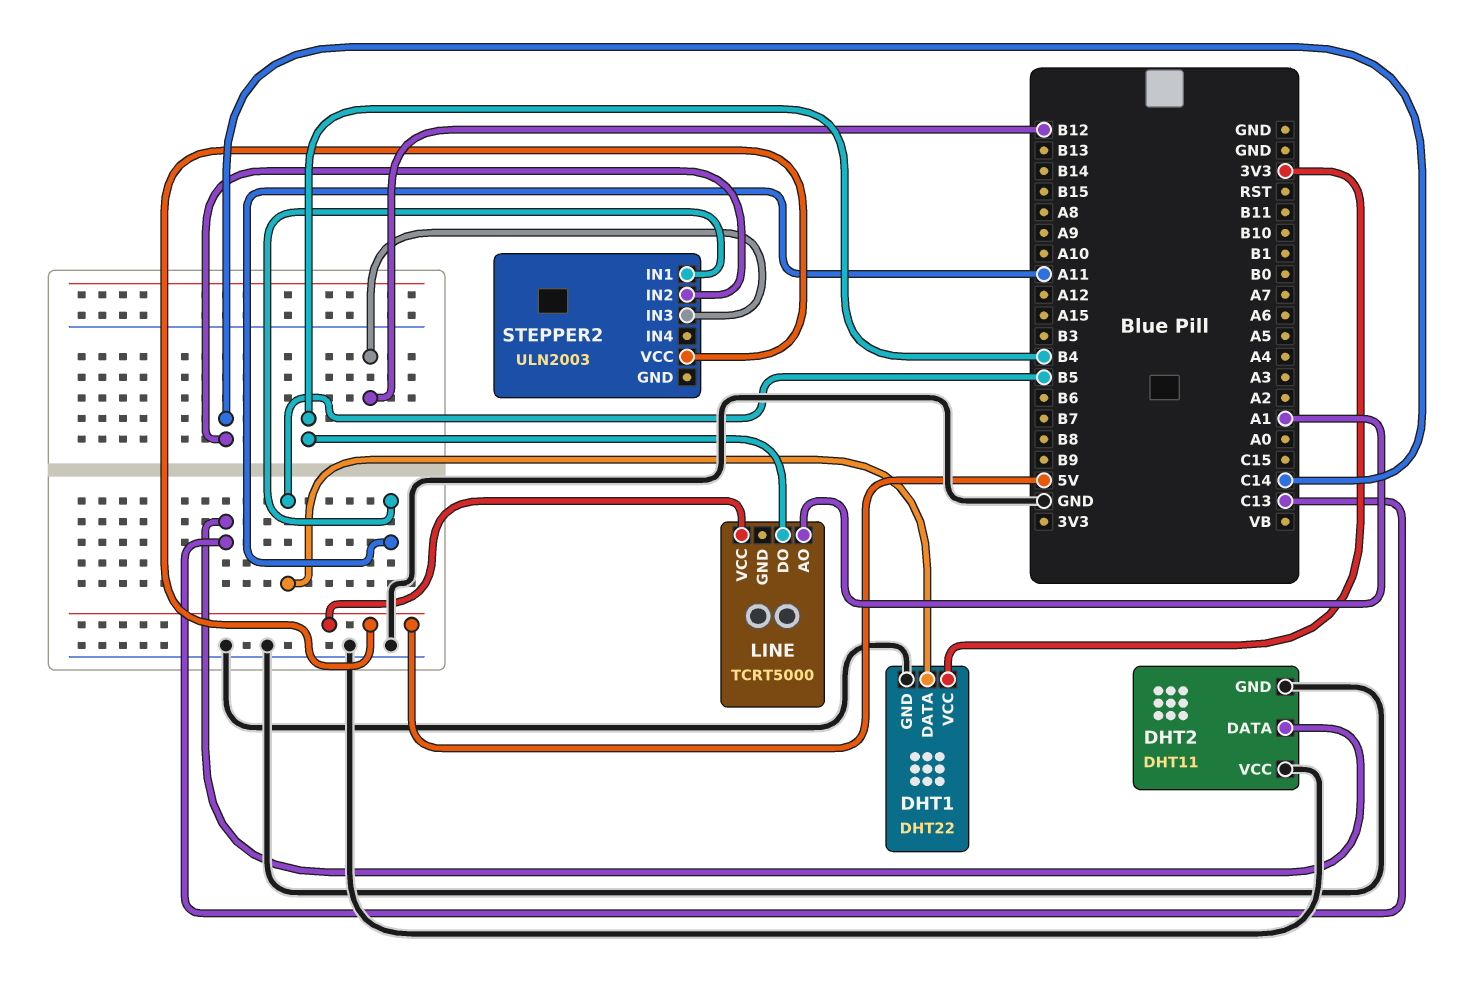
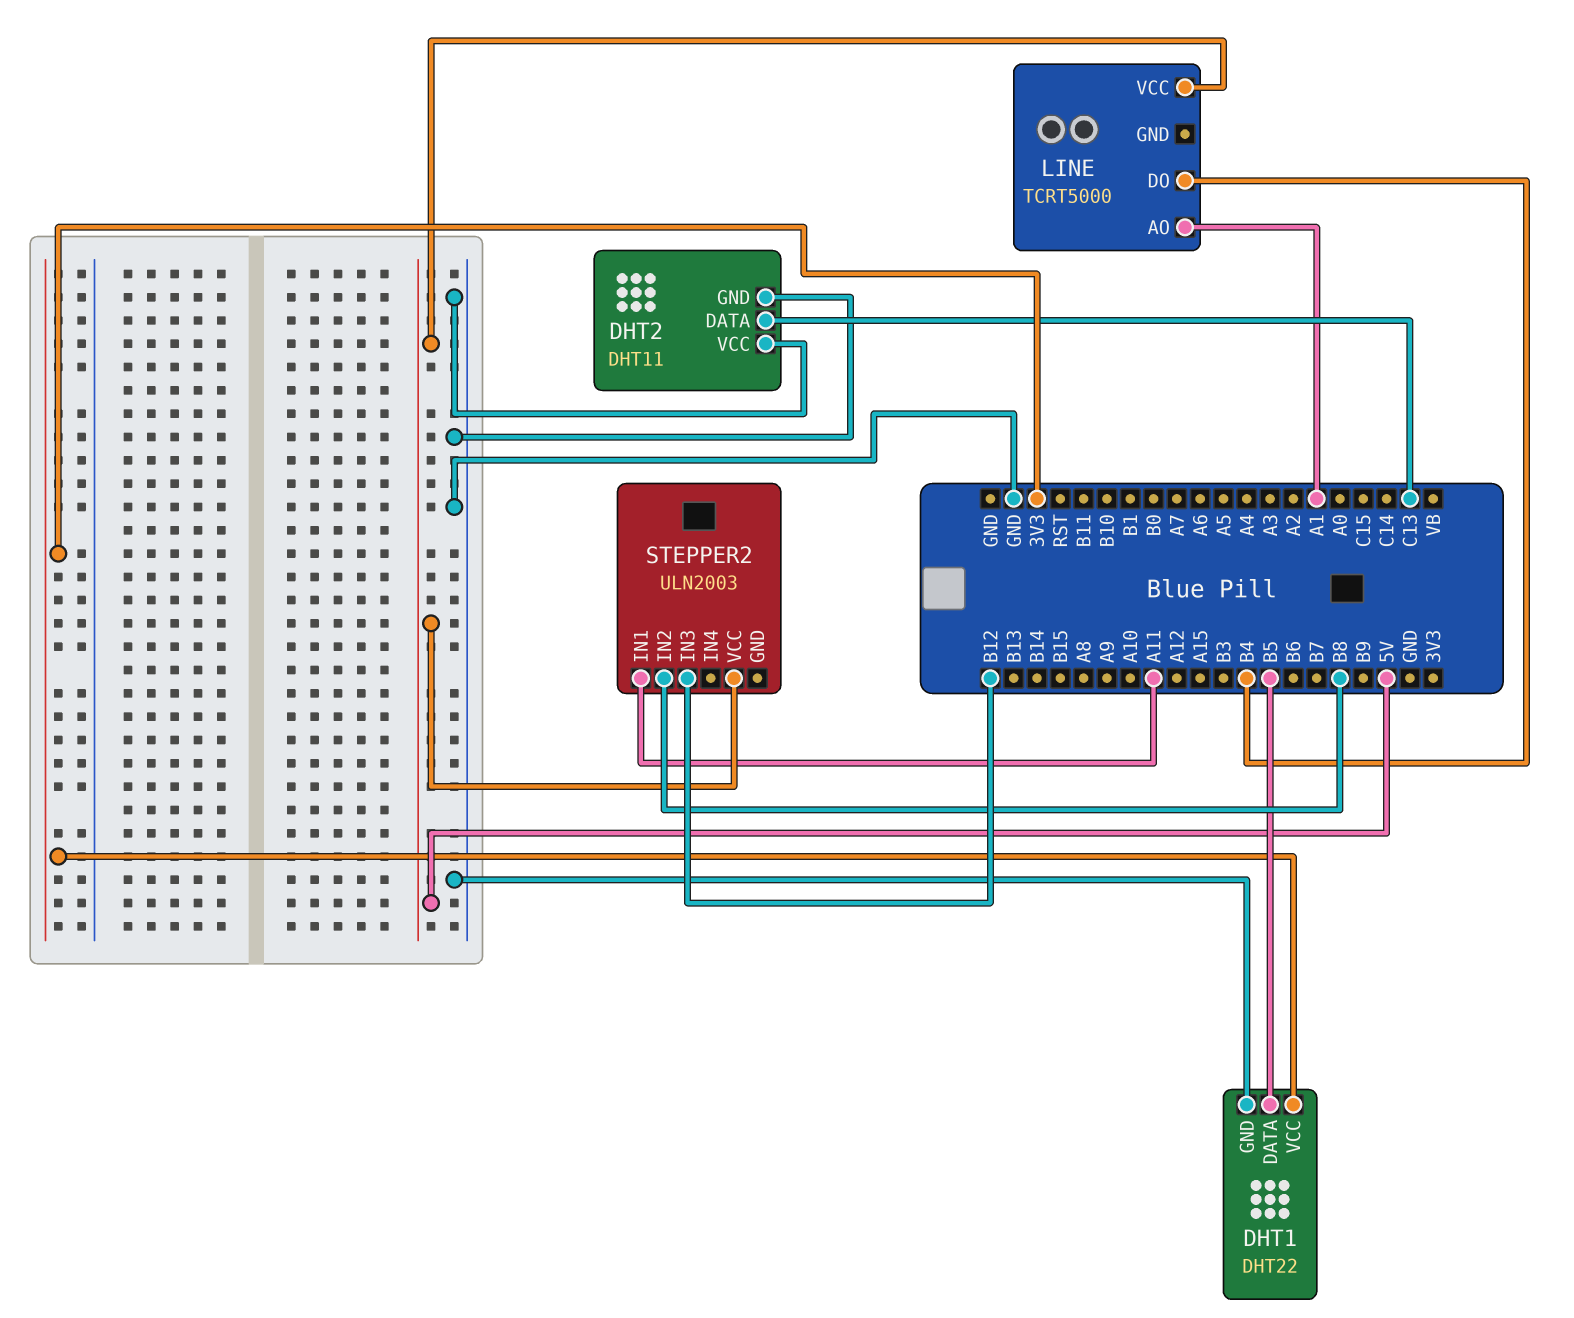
STEPPER2 pin IN2: C14 -> B8

